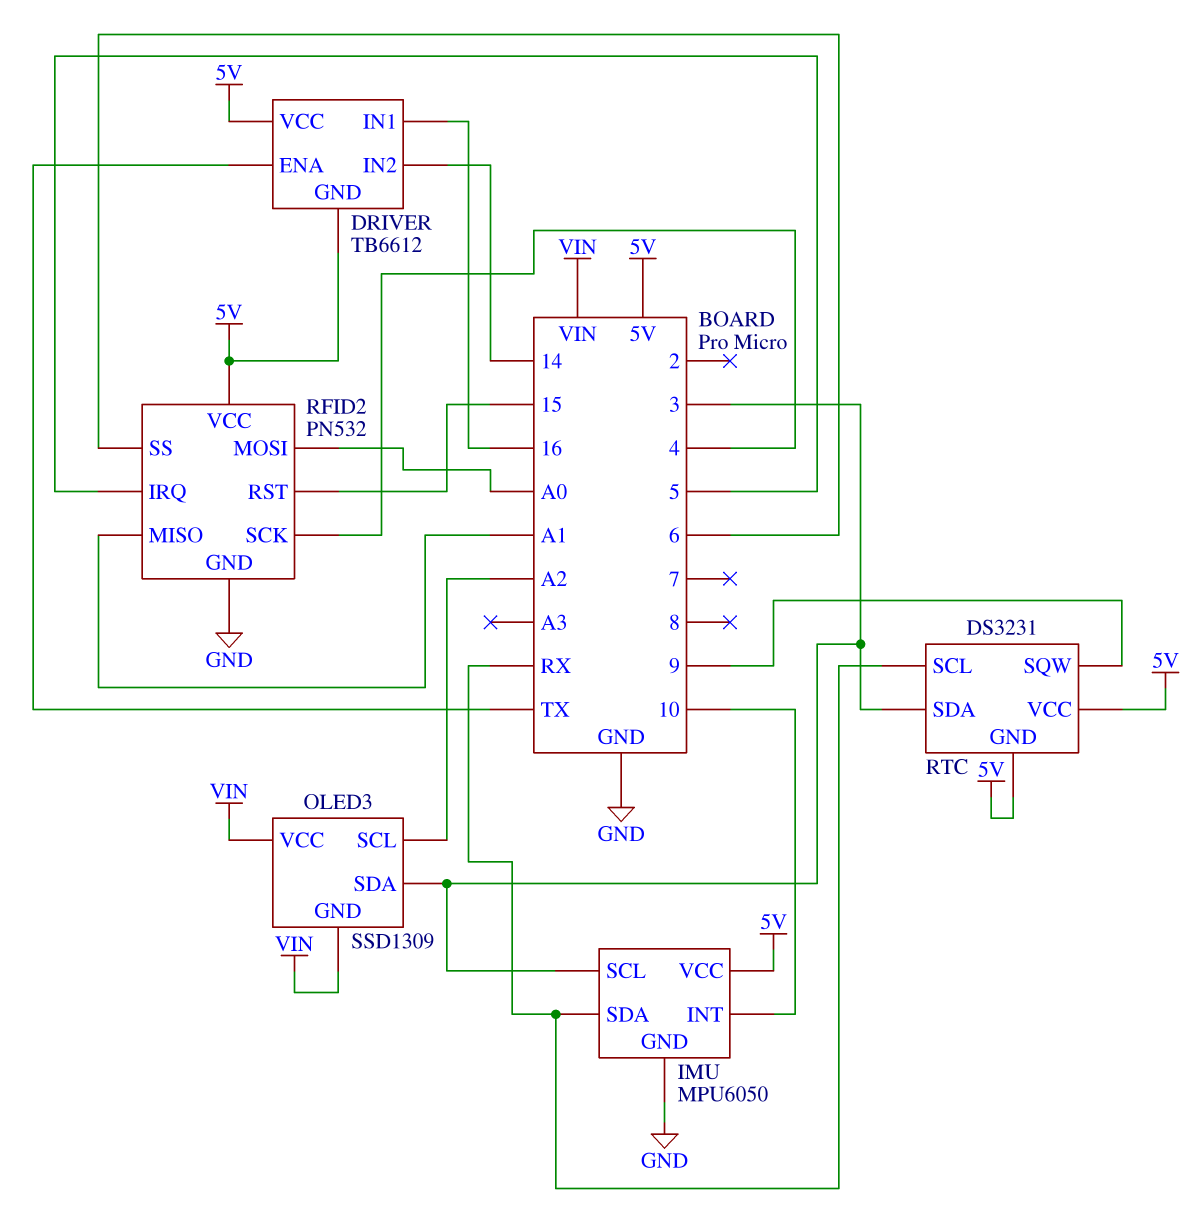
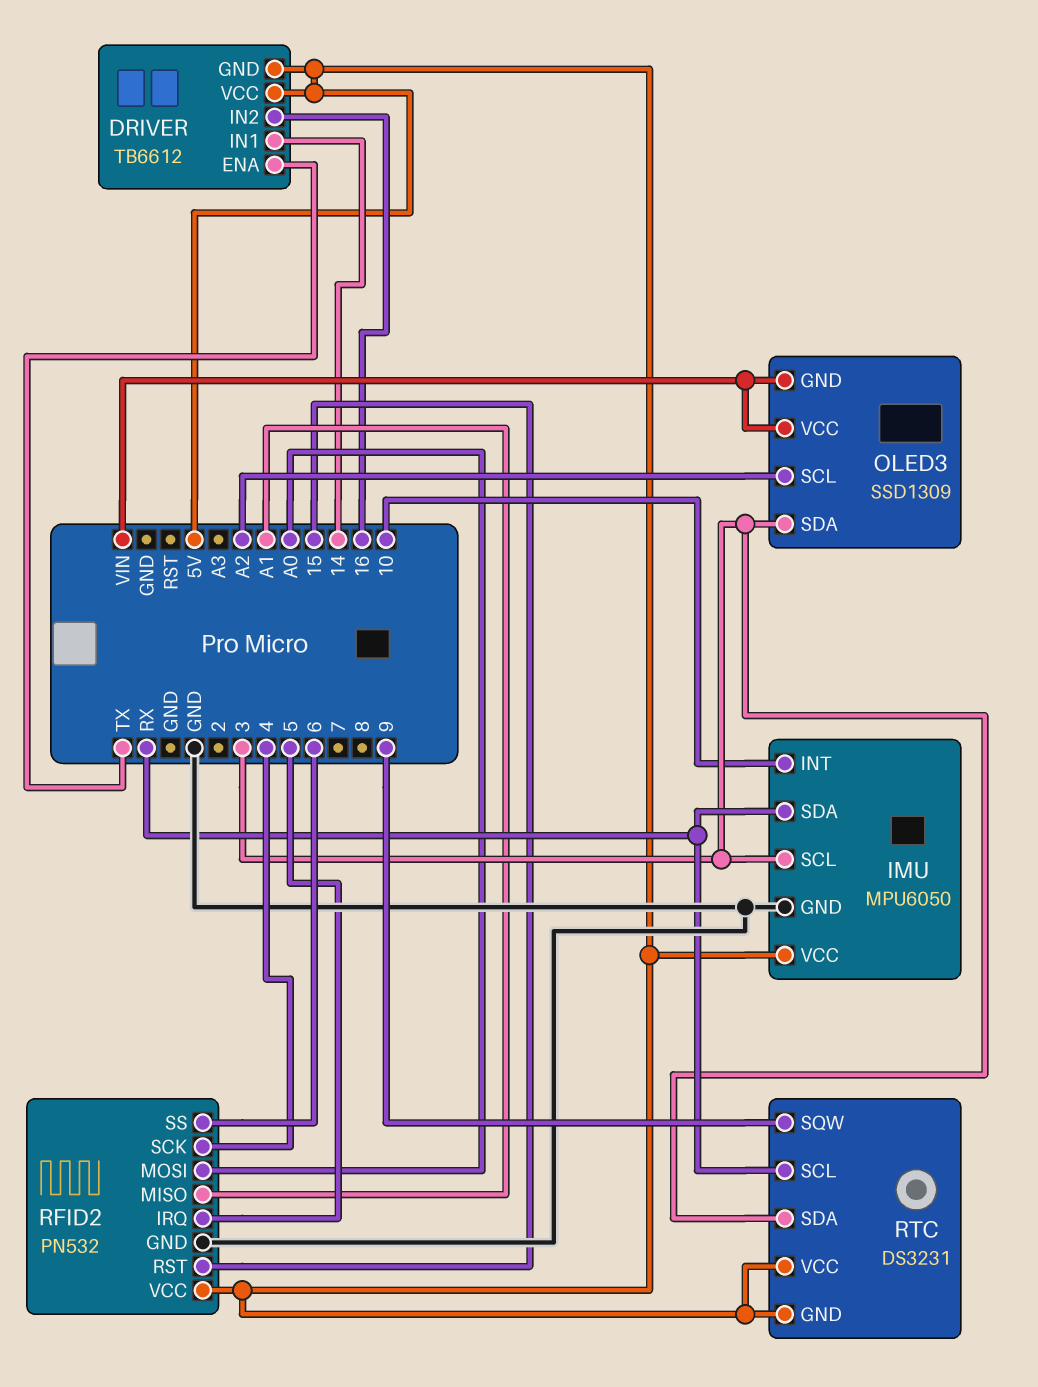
DRIVER pin IN1: 16 -> 14
DRIVER pin IN2: 14 -> 16

